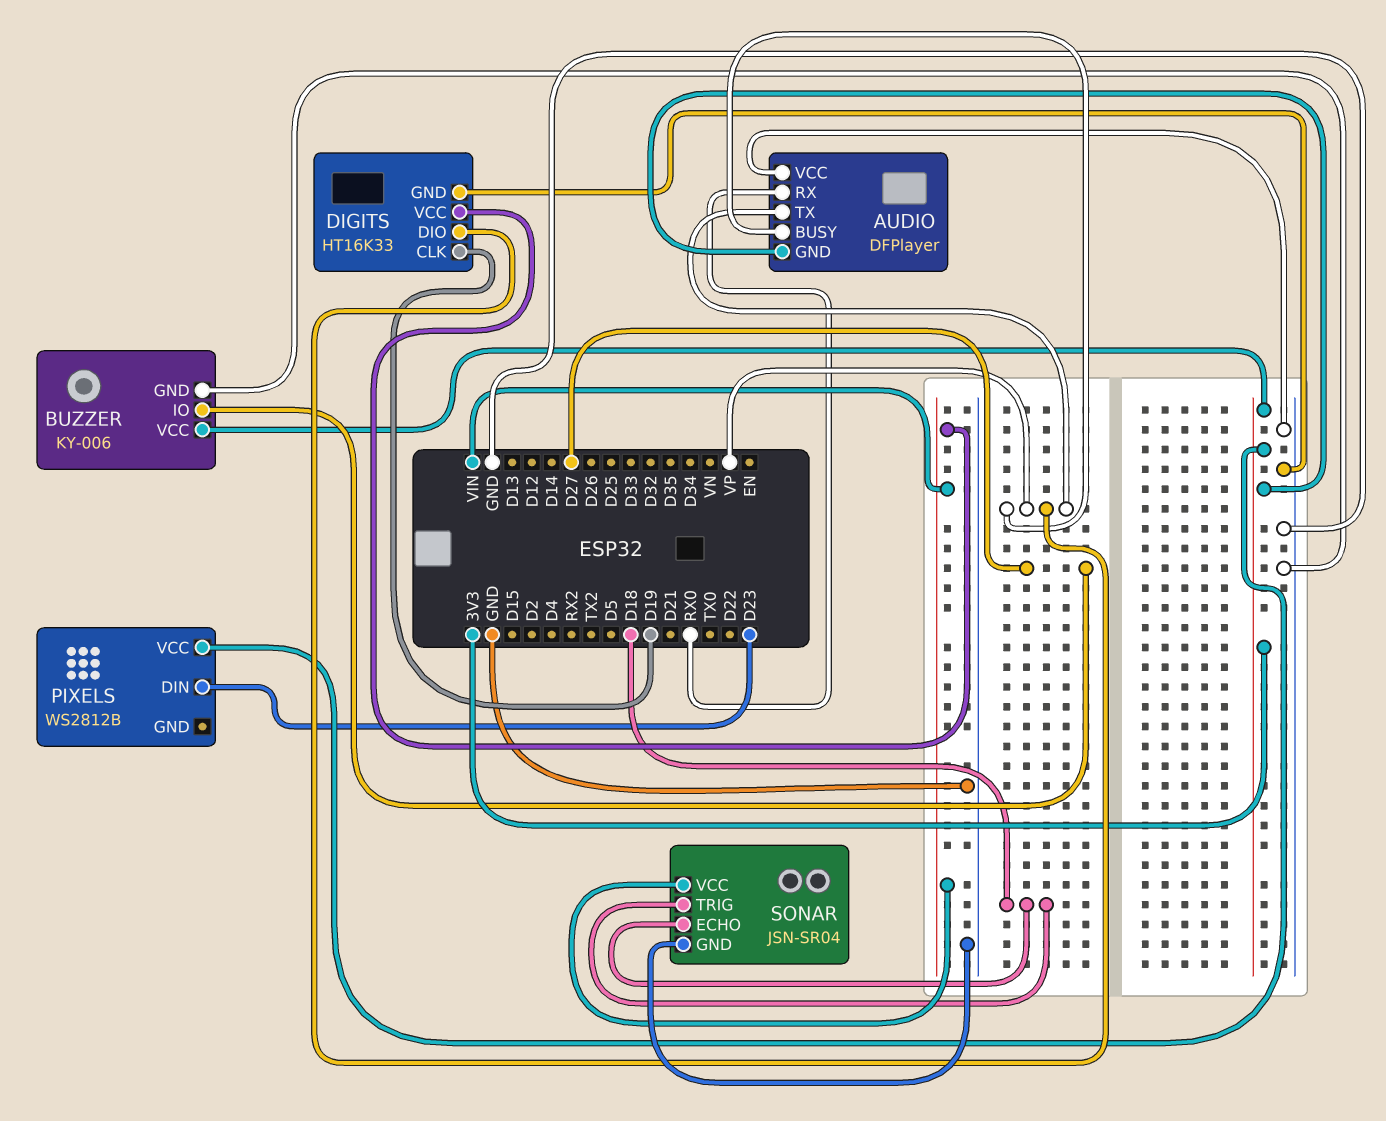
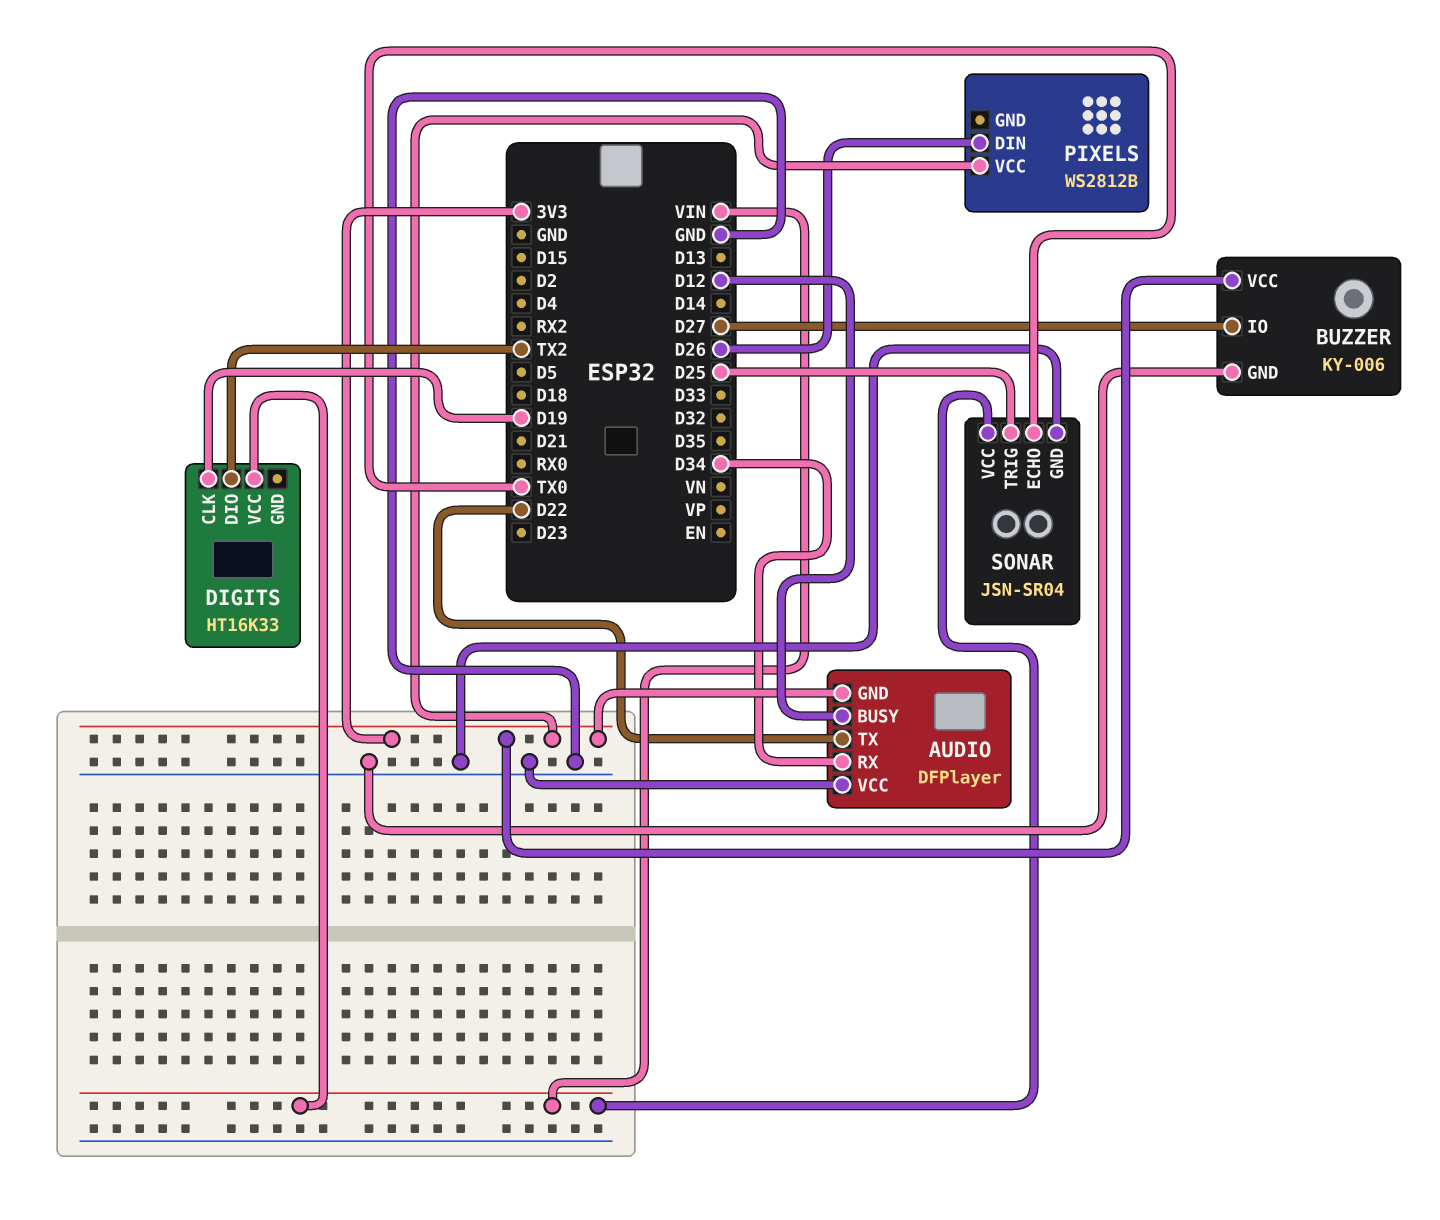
AUDIO pin BUSY: VP -> D12
AUDIO pin RX: RX0 -> D34
AUDIO pin TX: VP -> D22
DIGITS pin DIO: VP -> TX2
DIGITS pin GND: GND -> none
PIXELS pin DIN: D23 -> D26
SONAR pin ECHO: D18 -> TX0
SONAR pin TRIG: D18 -> D25

